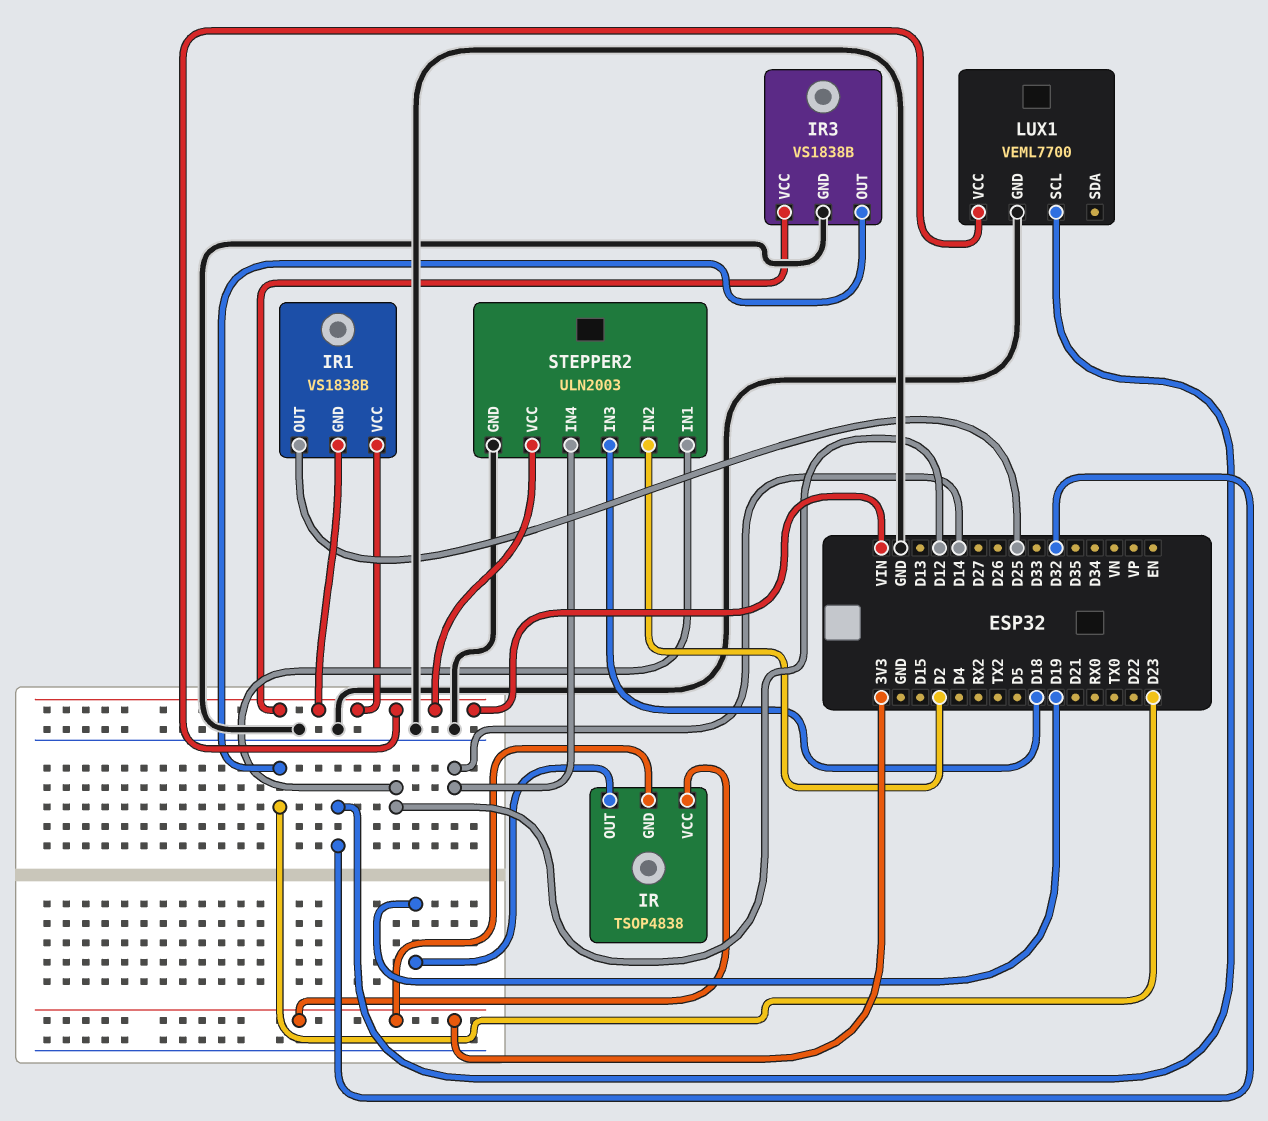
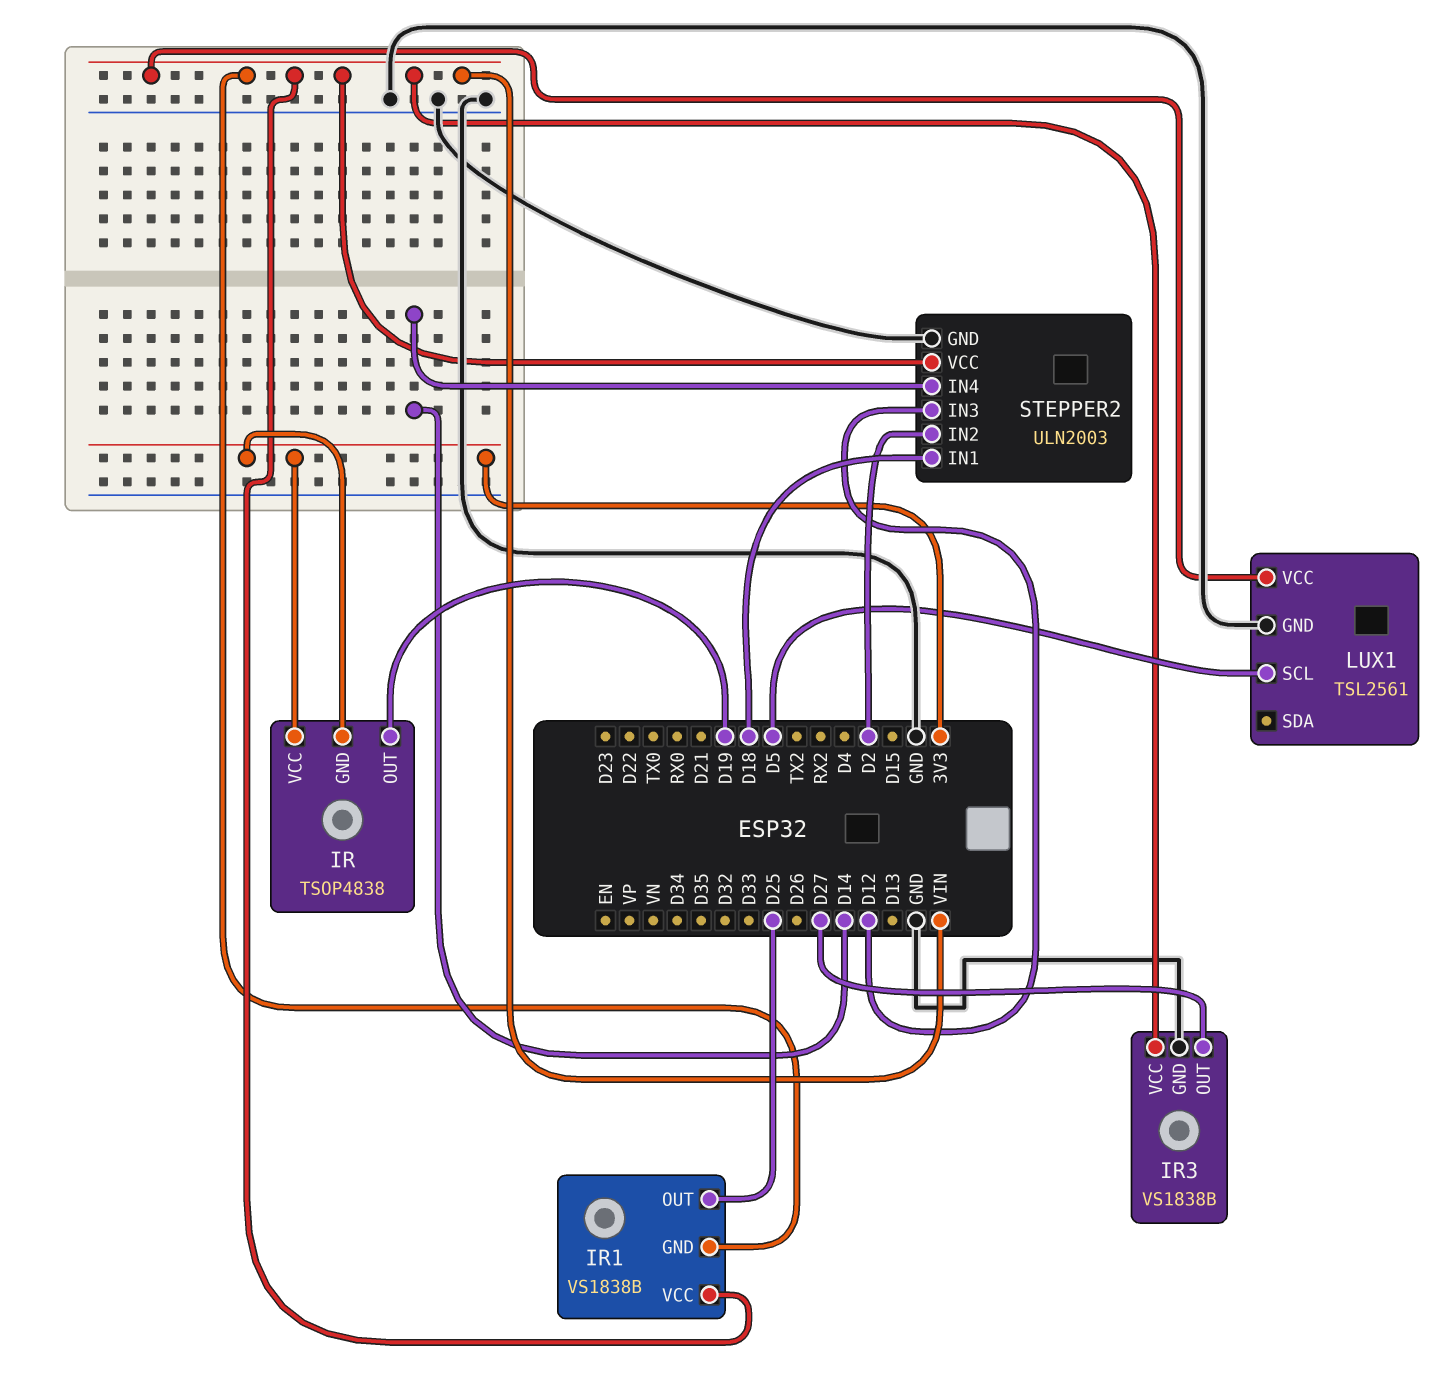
IR3 pin OUT: D23 -> D27
LUX1: VEML7700 -> TSL2561
LUX1 pin SCL: D32 -> D5
STEPPER2 pin IN1: D12 -> D18
STEPPER2 pin IN3: D18 -> D12

